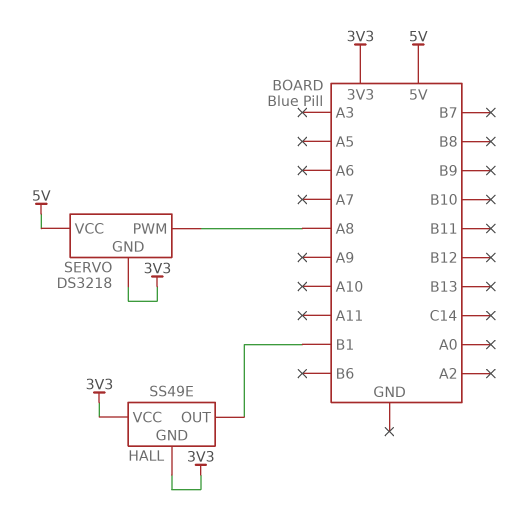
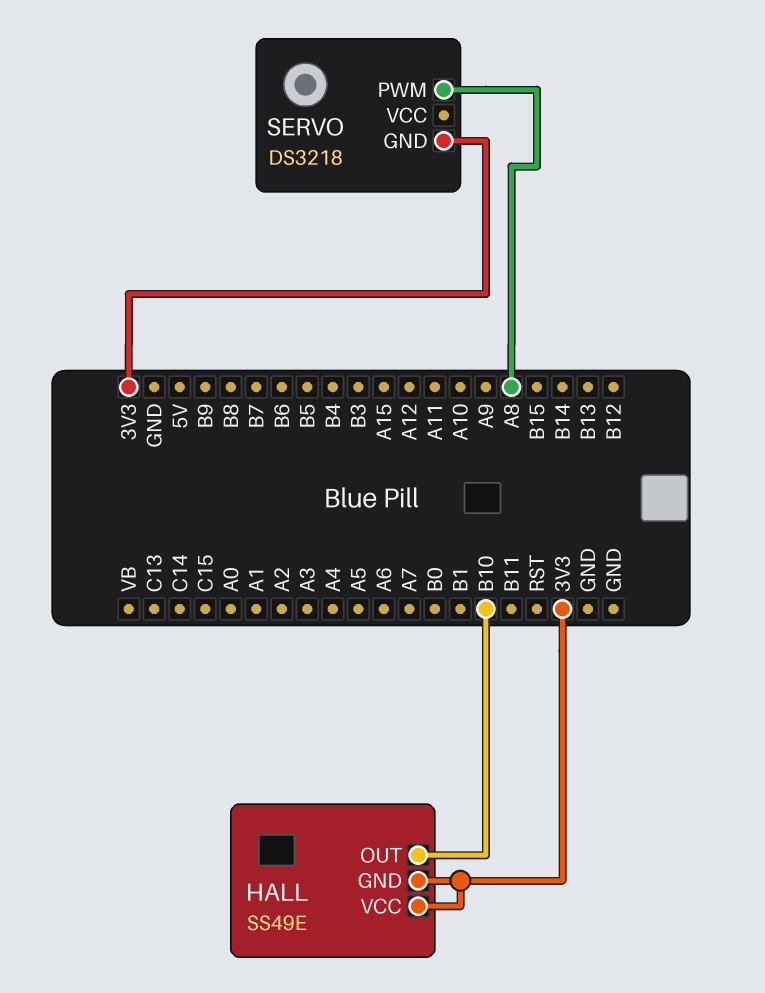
HALL pin OUT: B1 -> B10
SERVO pin VCC: 5V -> none

